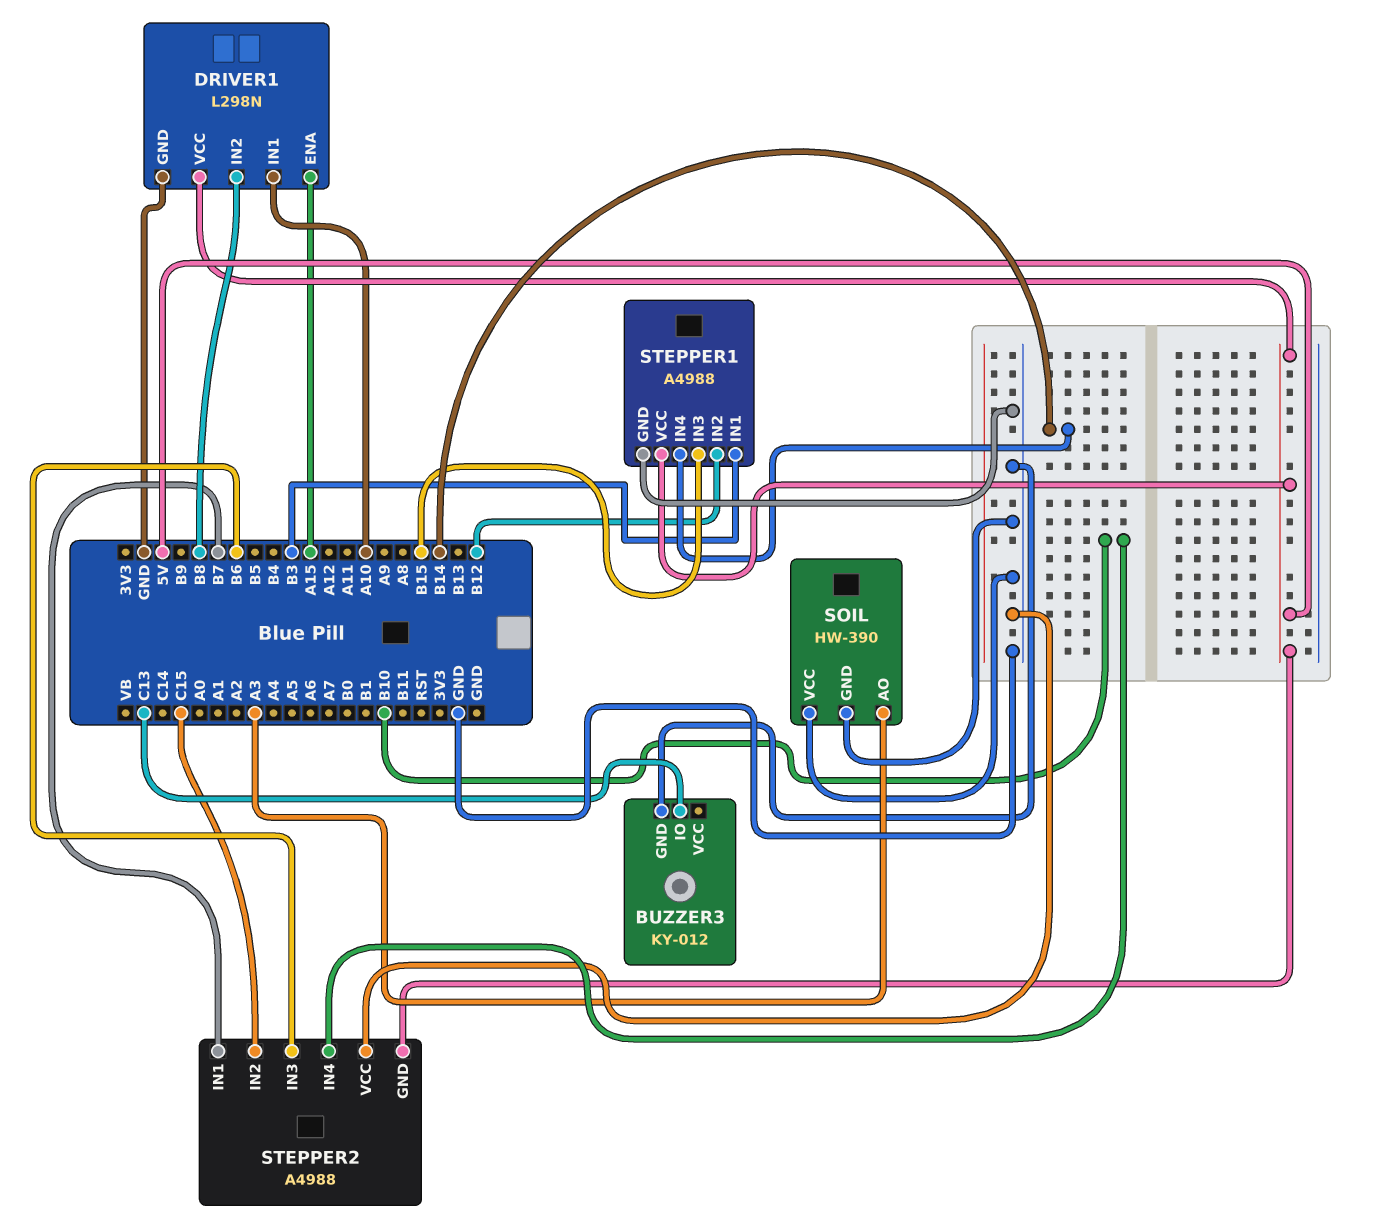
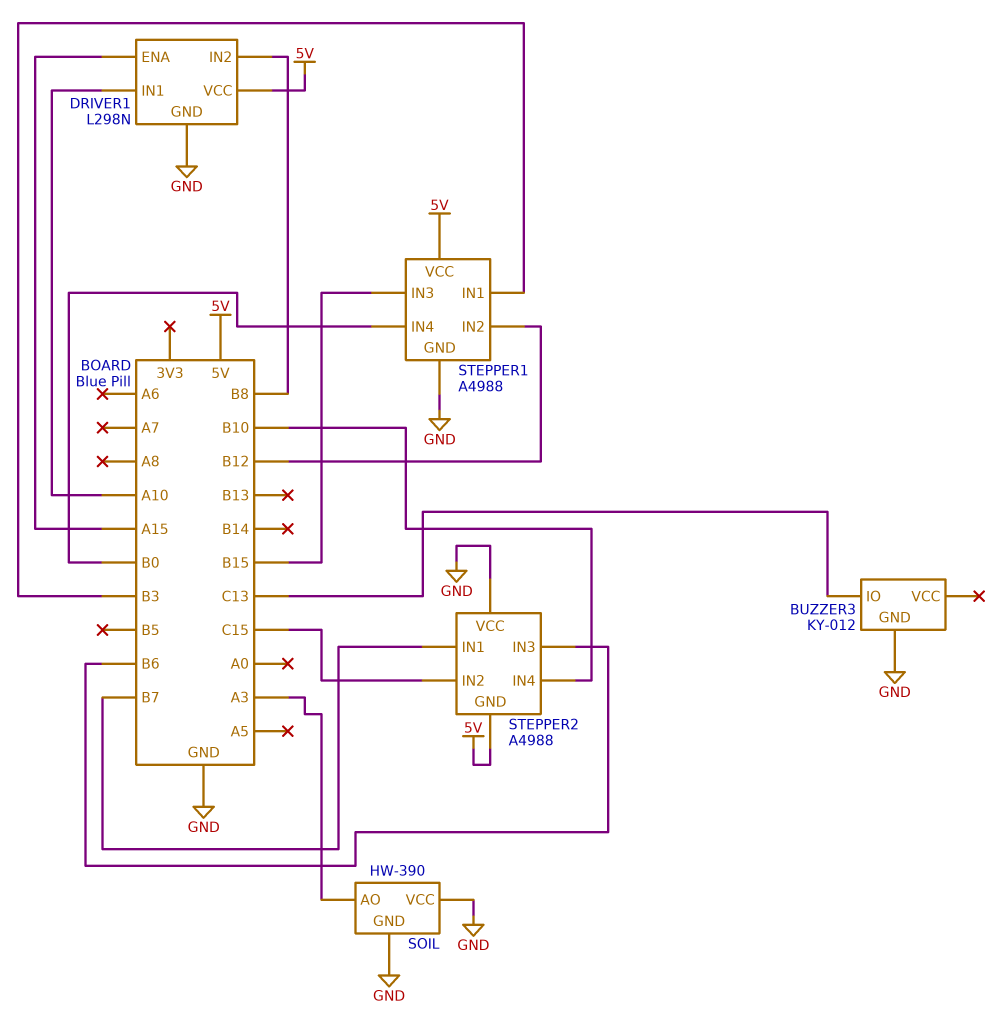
STEPPER1 pin IN4: B14 -> B0

